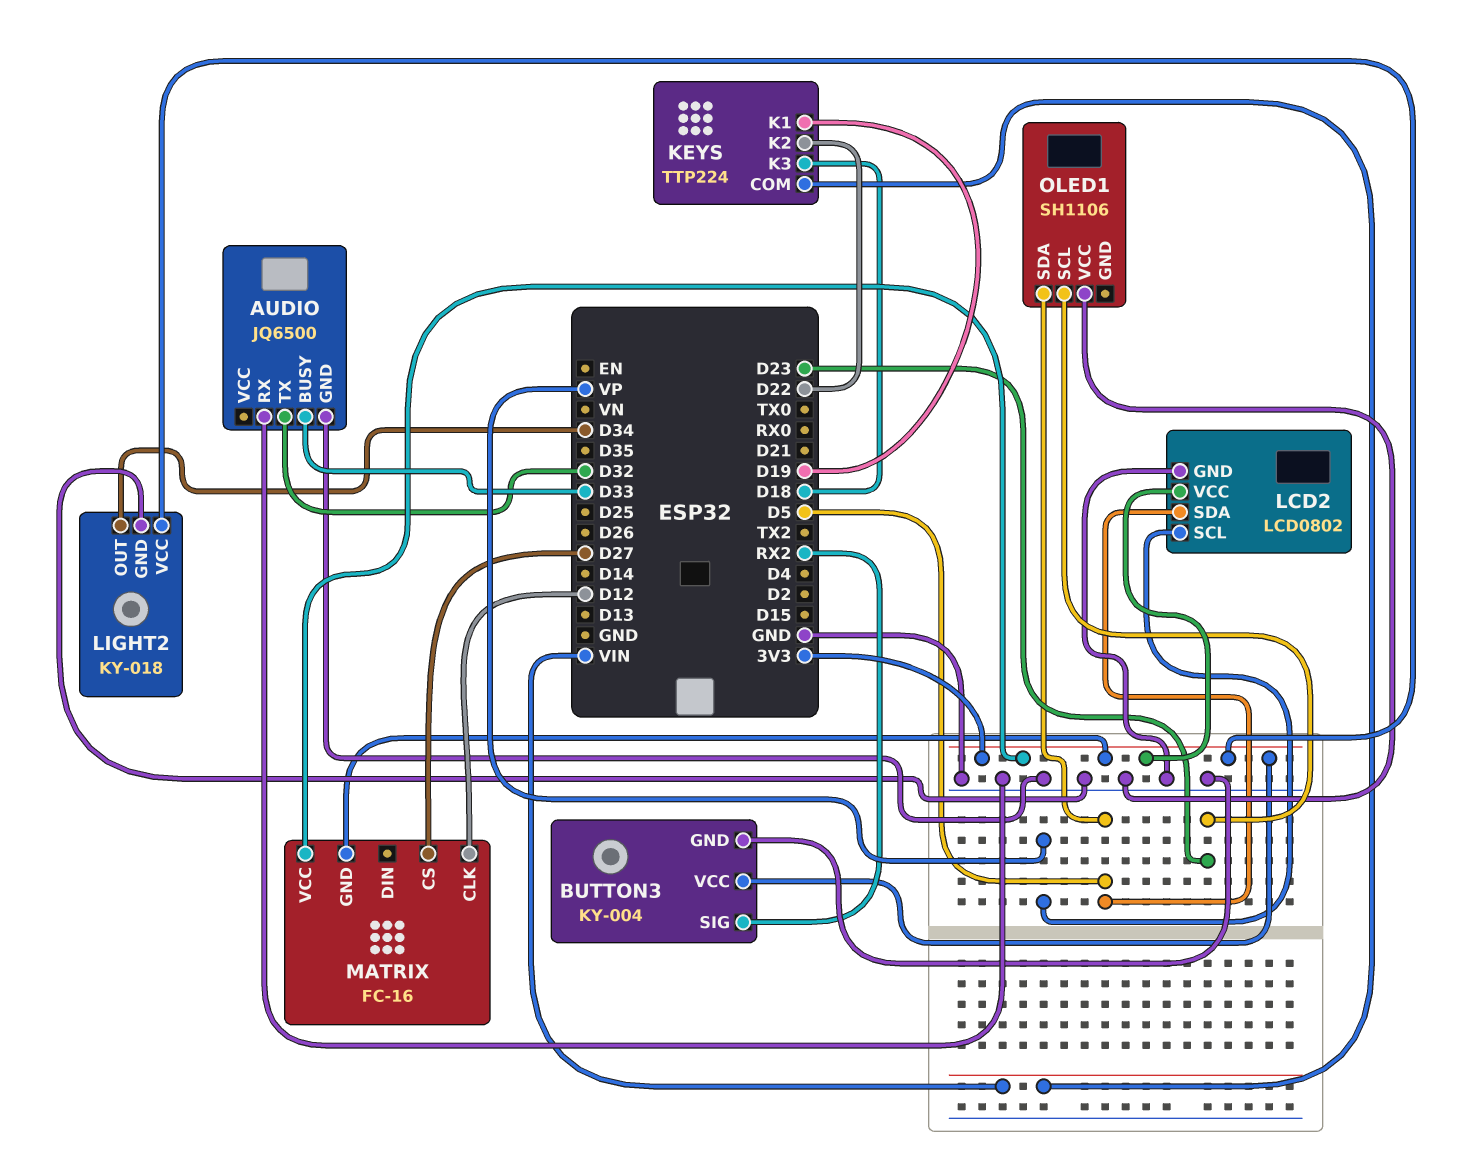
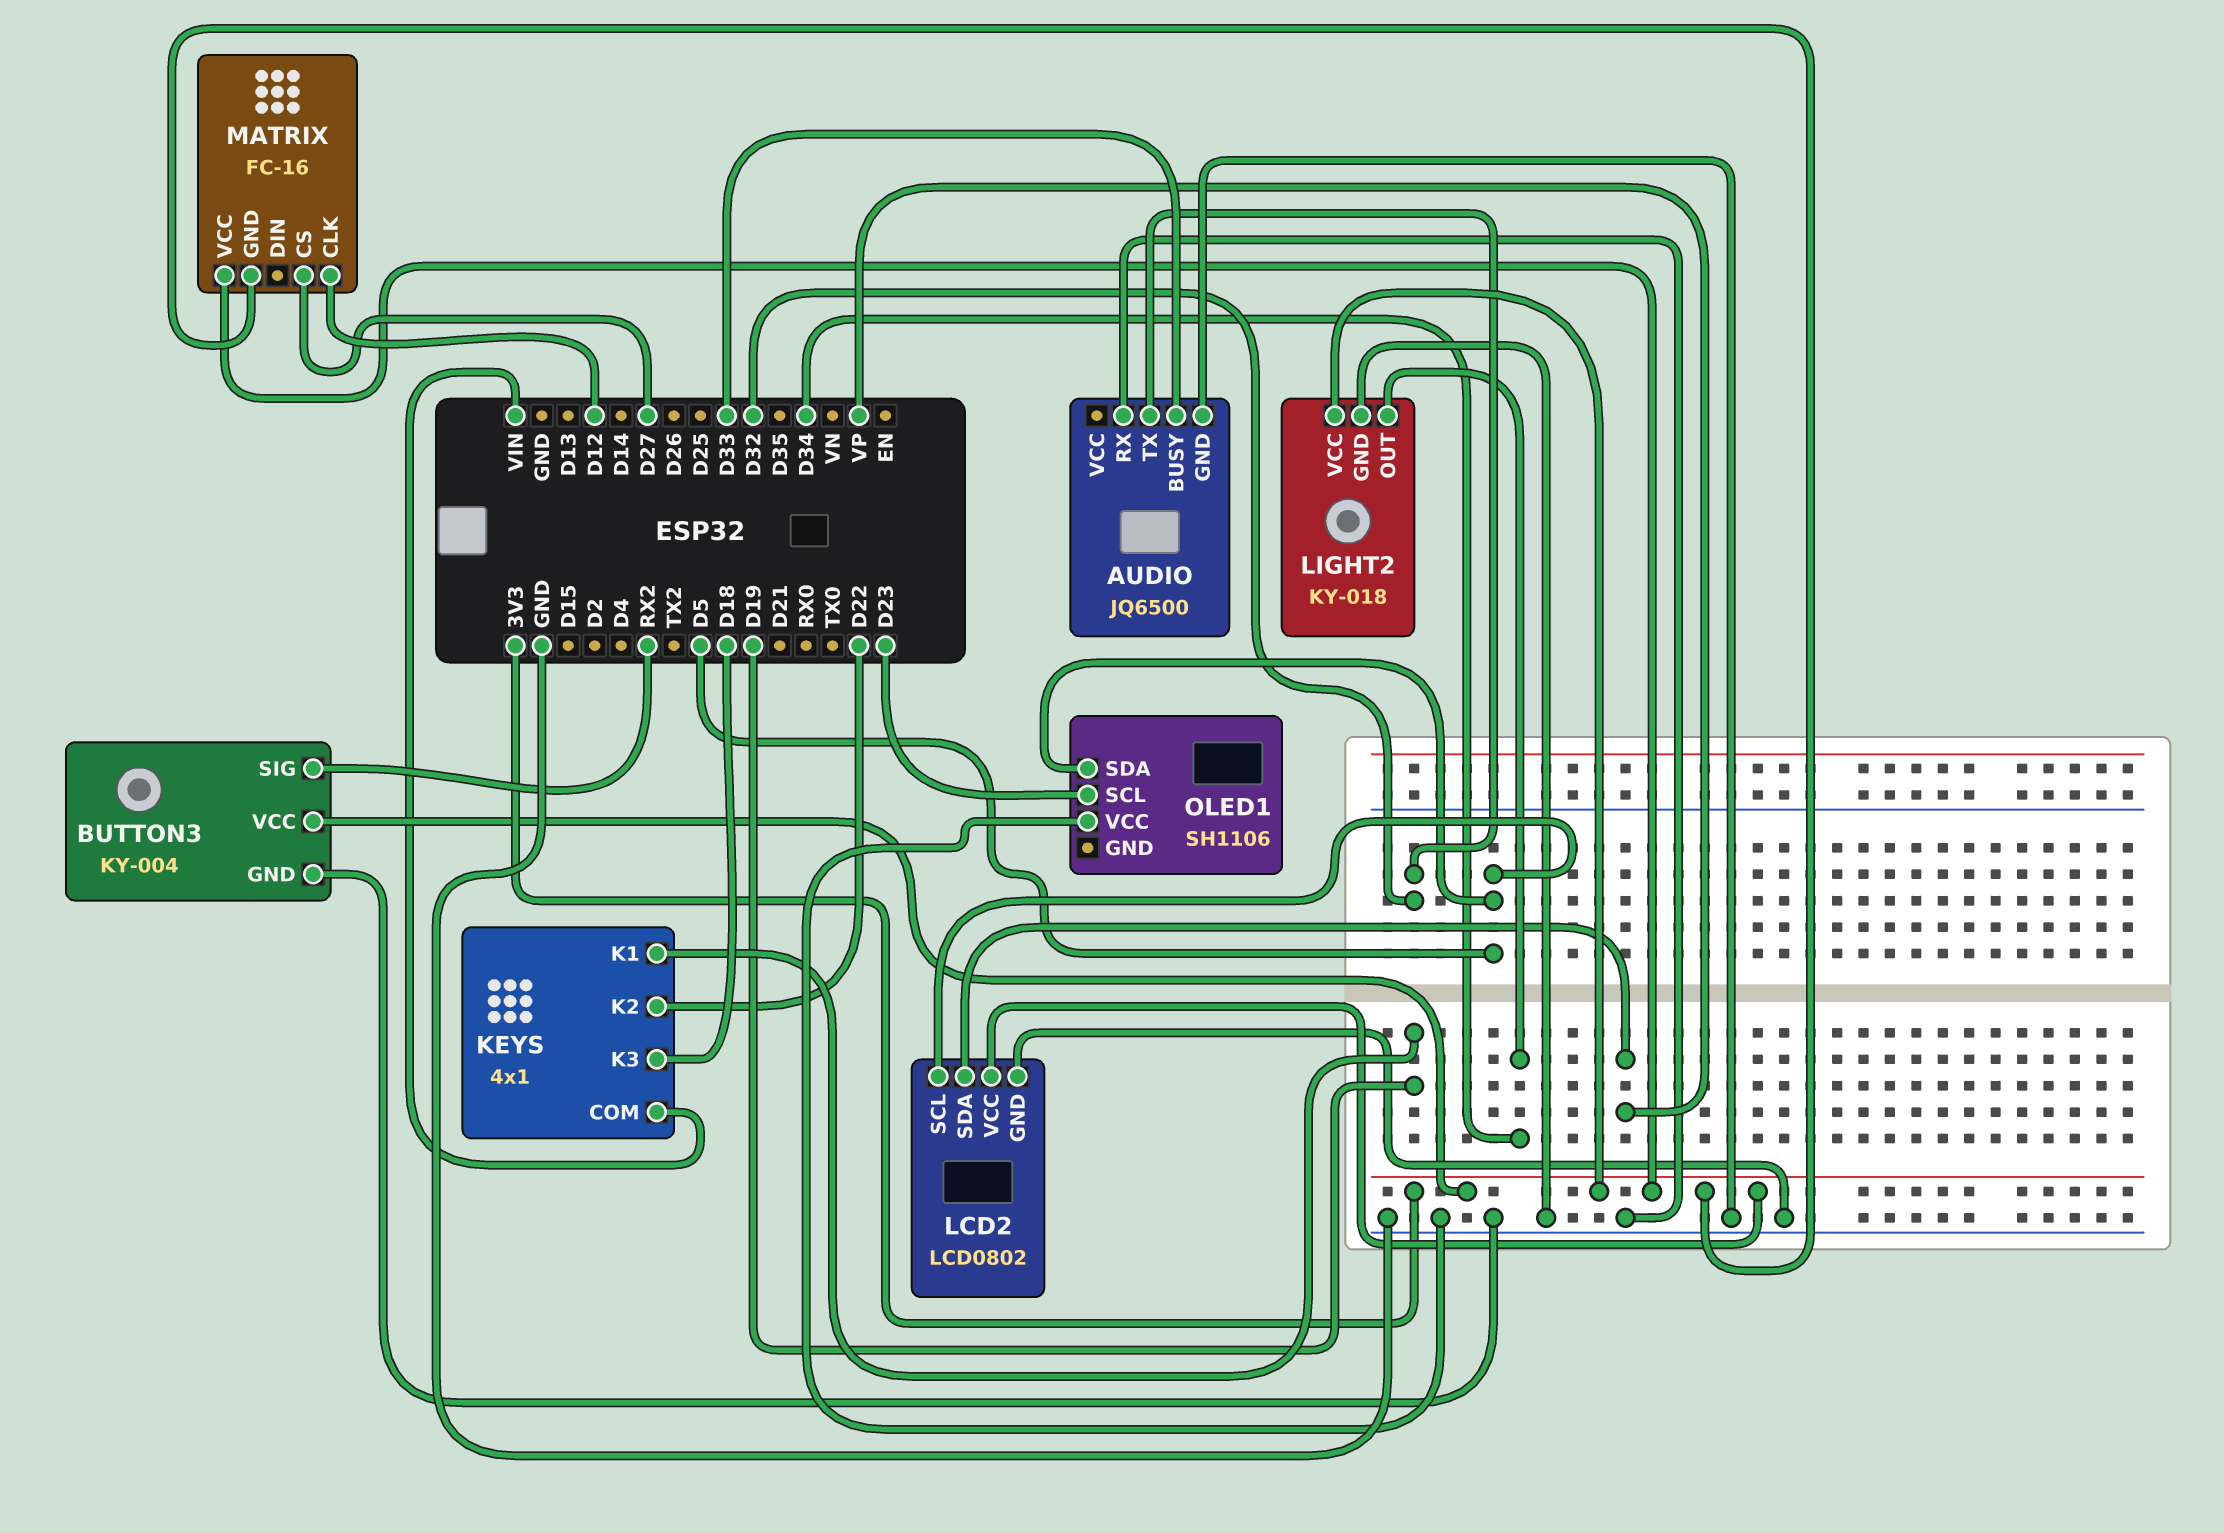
KEYS: TTP224 -> 4x1
LCD2 pin SCL: VP -> D5
LCD2 pin SDA: D5 -> VP

